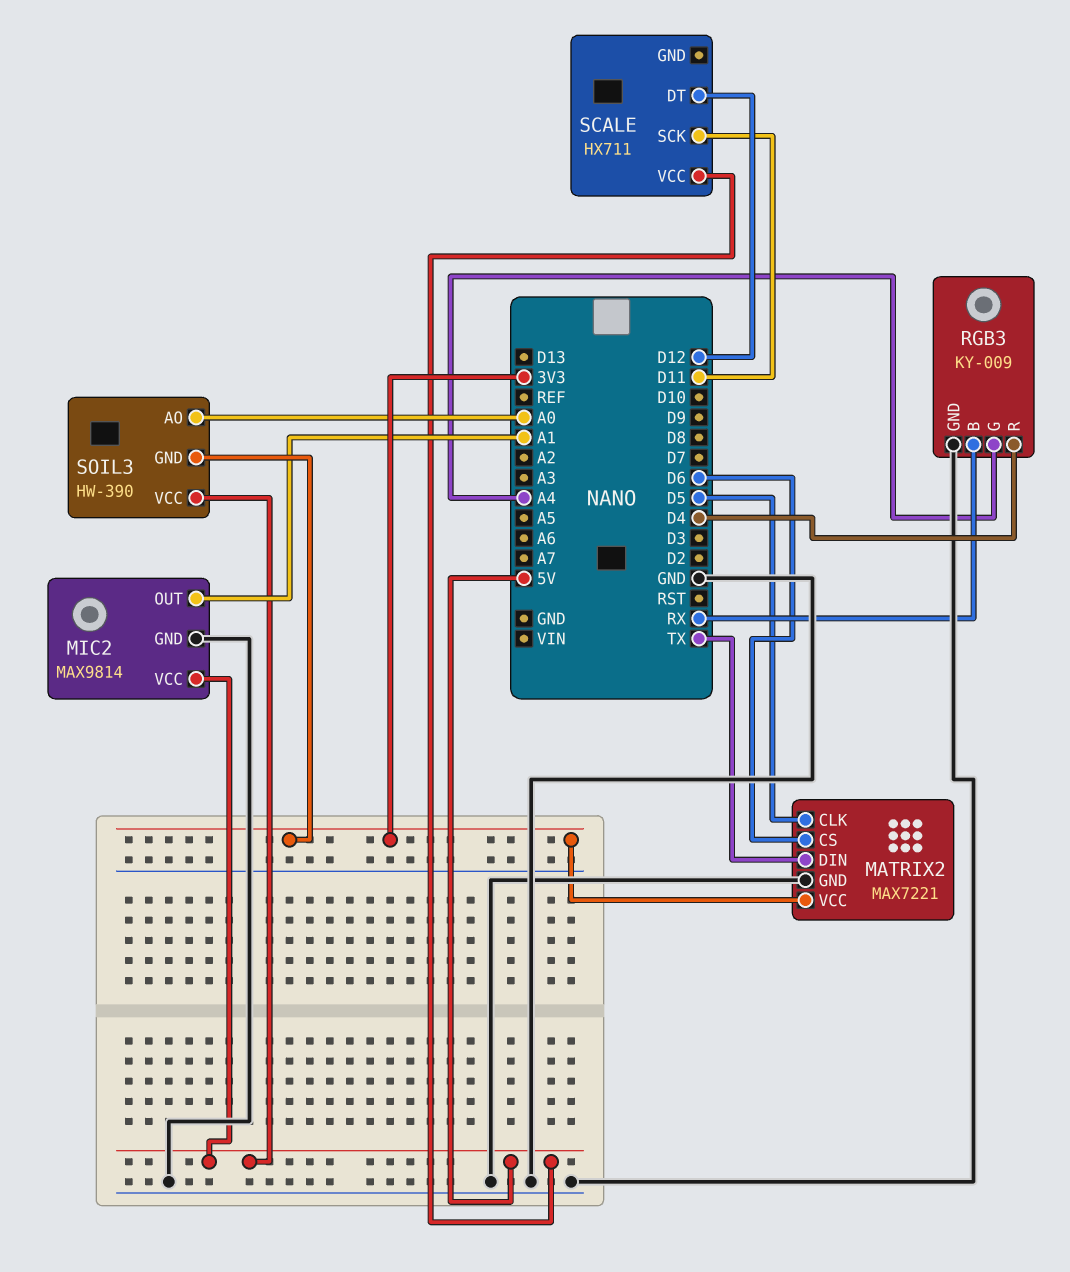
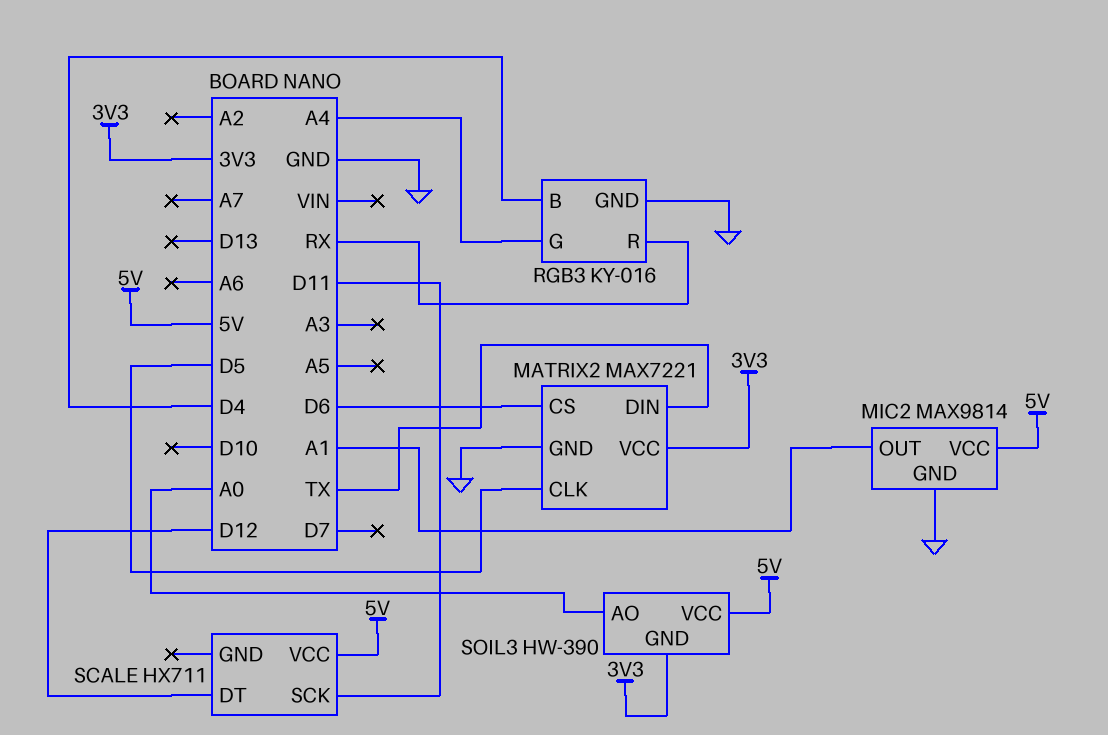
RGB3: KY-009 -> KY-016
RGB3 pin B: RX -> D4
RGB3 pin R: D4 -> RX

